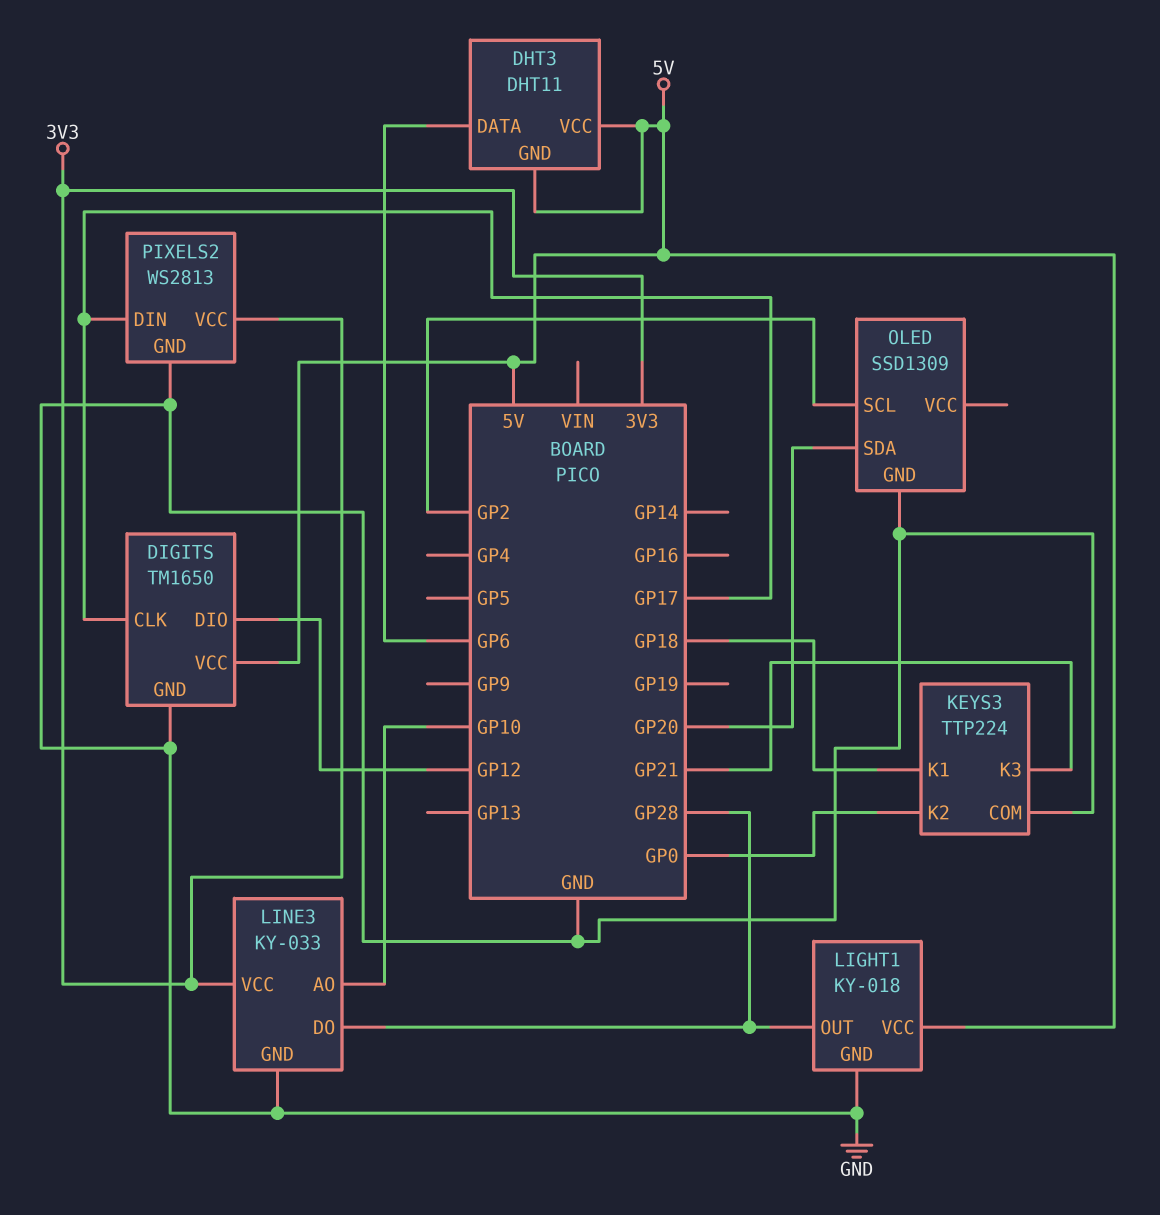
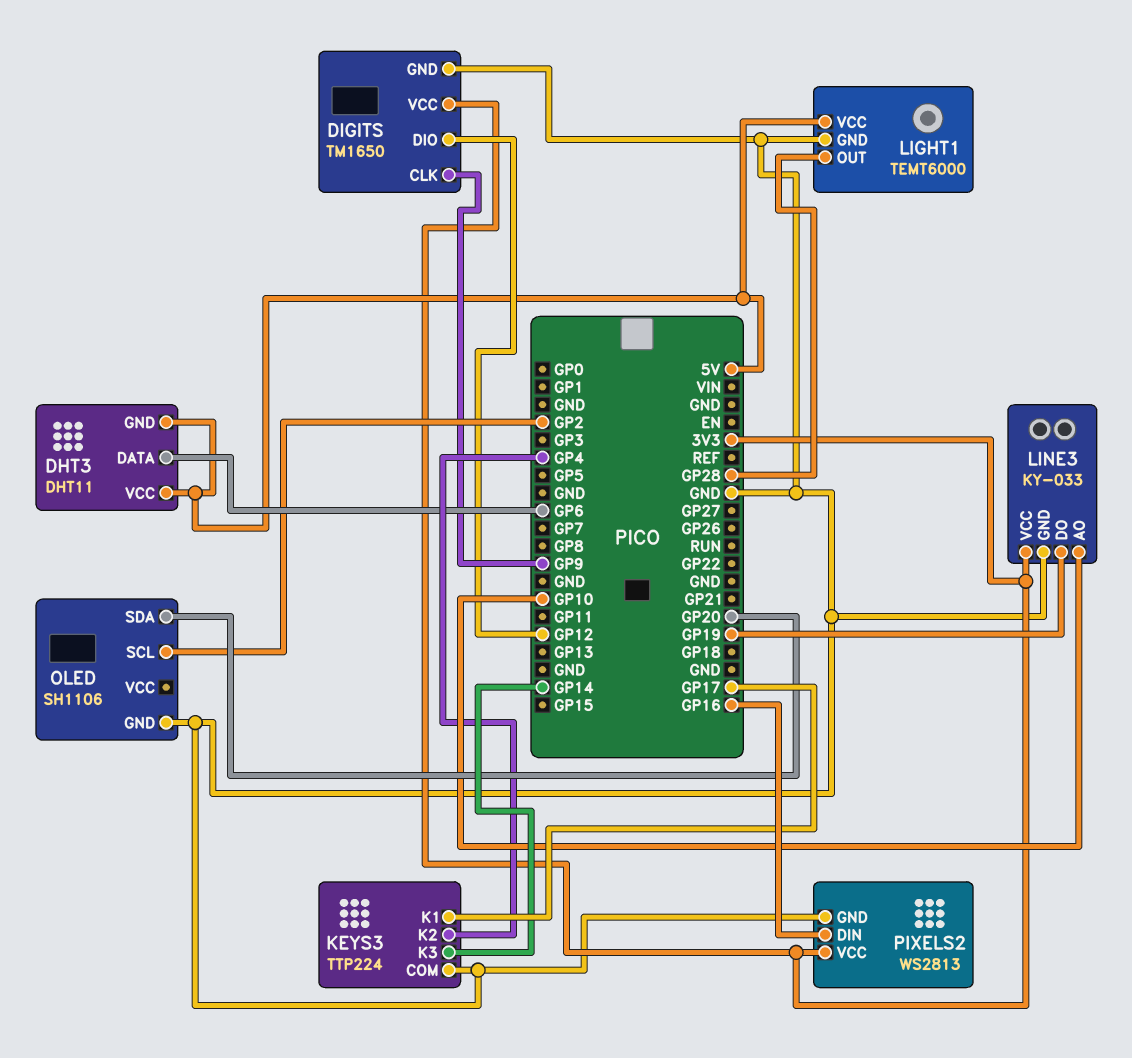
DIGITS pin CLK: GP17 -> GP9
DIGITS pin VCC: 5V -> 3V3
KEYS3 pin K1: GP18 -> GP17
KEYS3 pin K2: GP0 -> GP4
KEYS3 pin K3: GP21 -> GP14
LIGHT1: KY-018 -> TEMT6000
LINE3 pin DO: GP28 -> GP19
OLED: SSD1309 -> SH1106
PIXELS2 pin DIN: GP17 -> GP16

